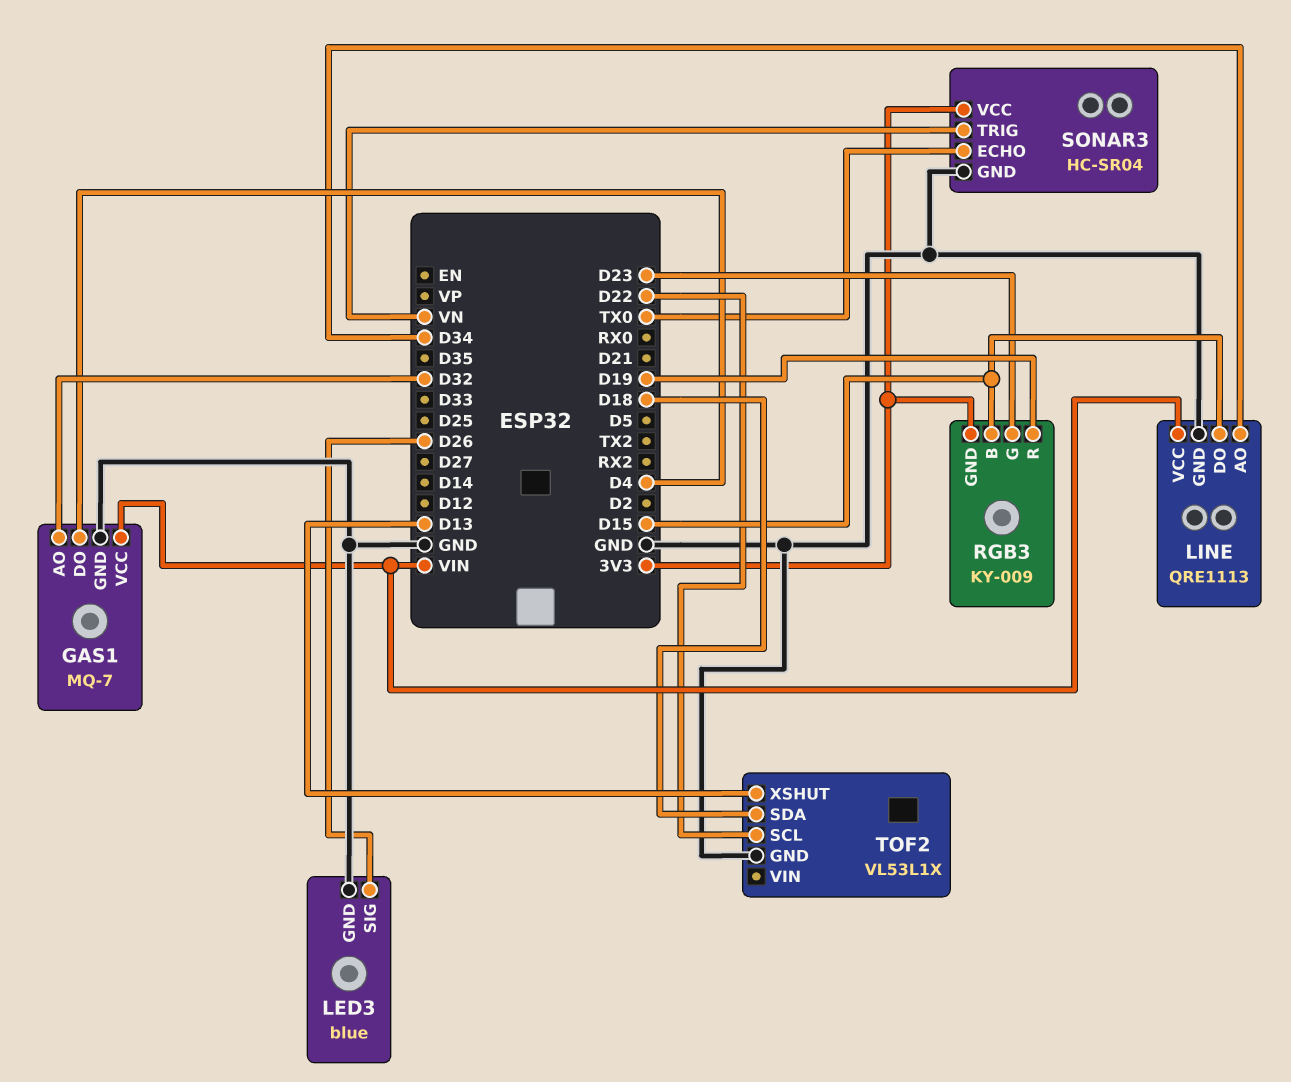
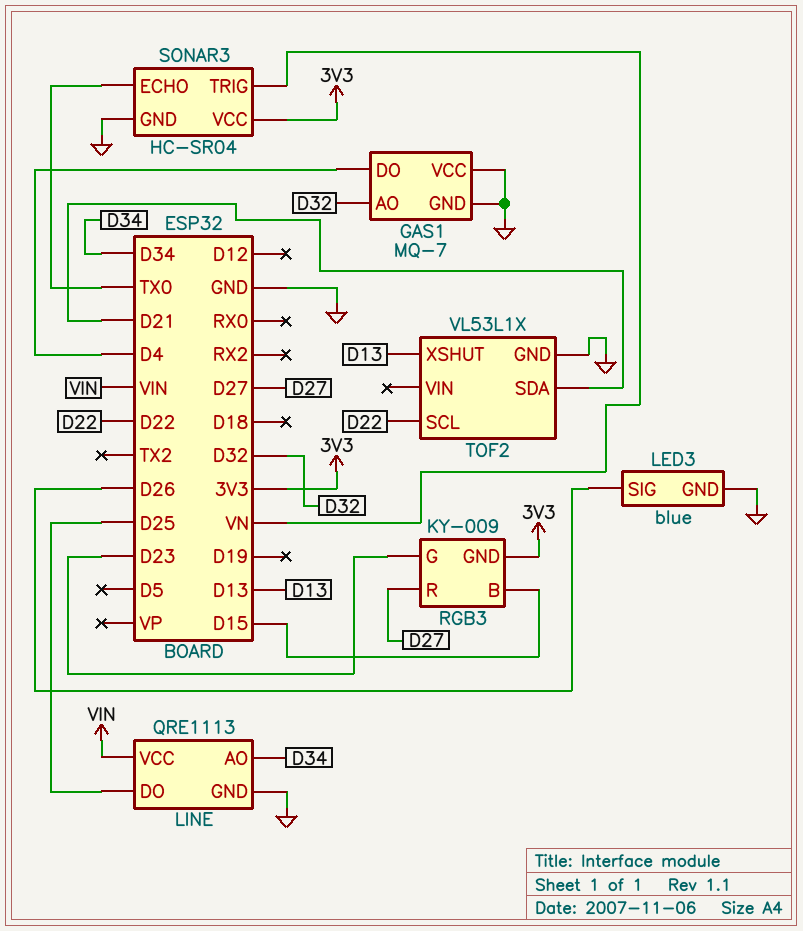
GAS1 pin VCC: VIN -> GND
LINE pin DO: D15 -> D25
RGB3 pin R: D19 -> D27
TOF2 pin SDA: D18 -> D21

